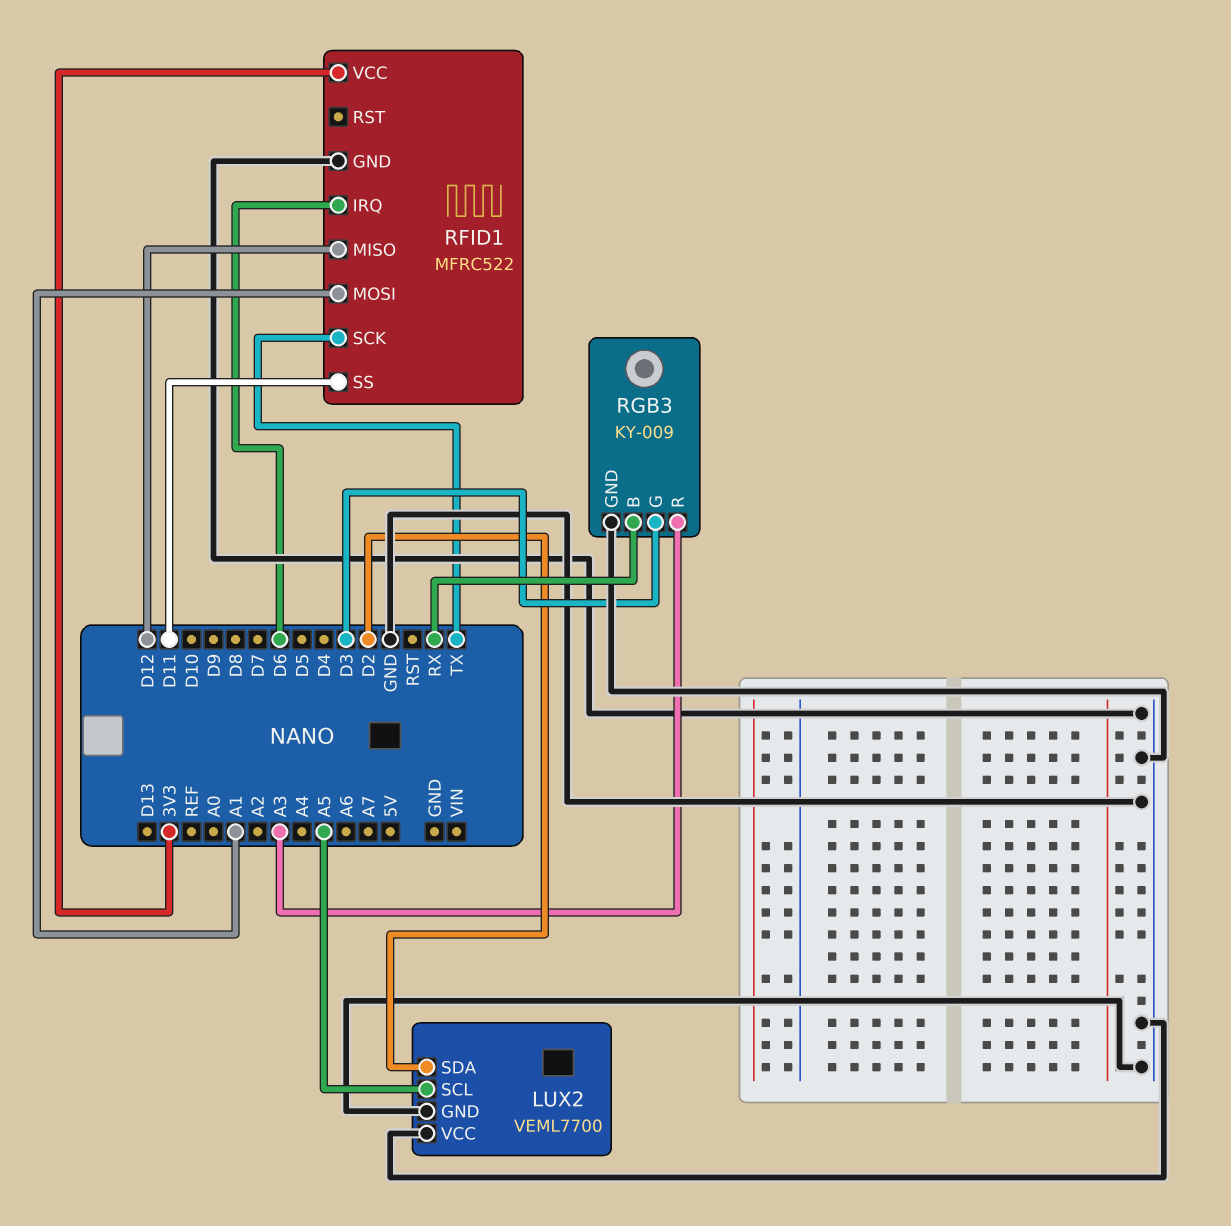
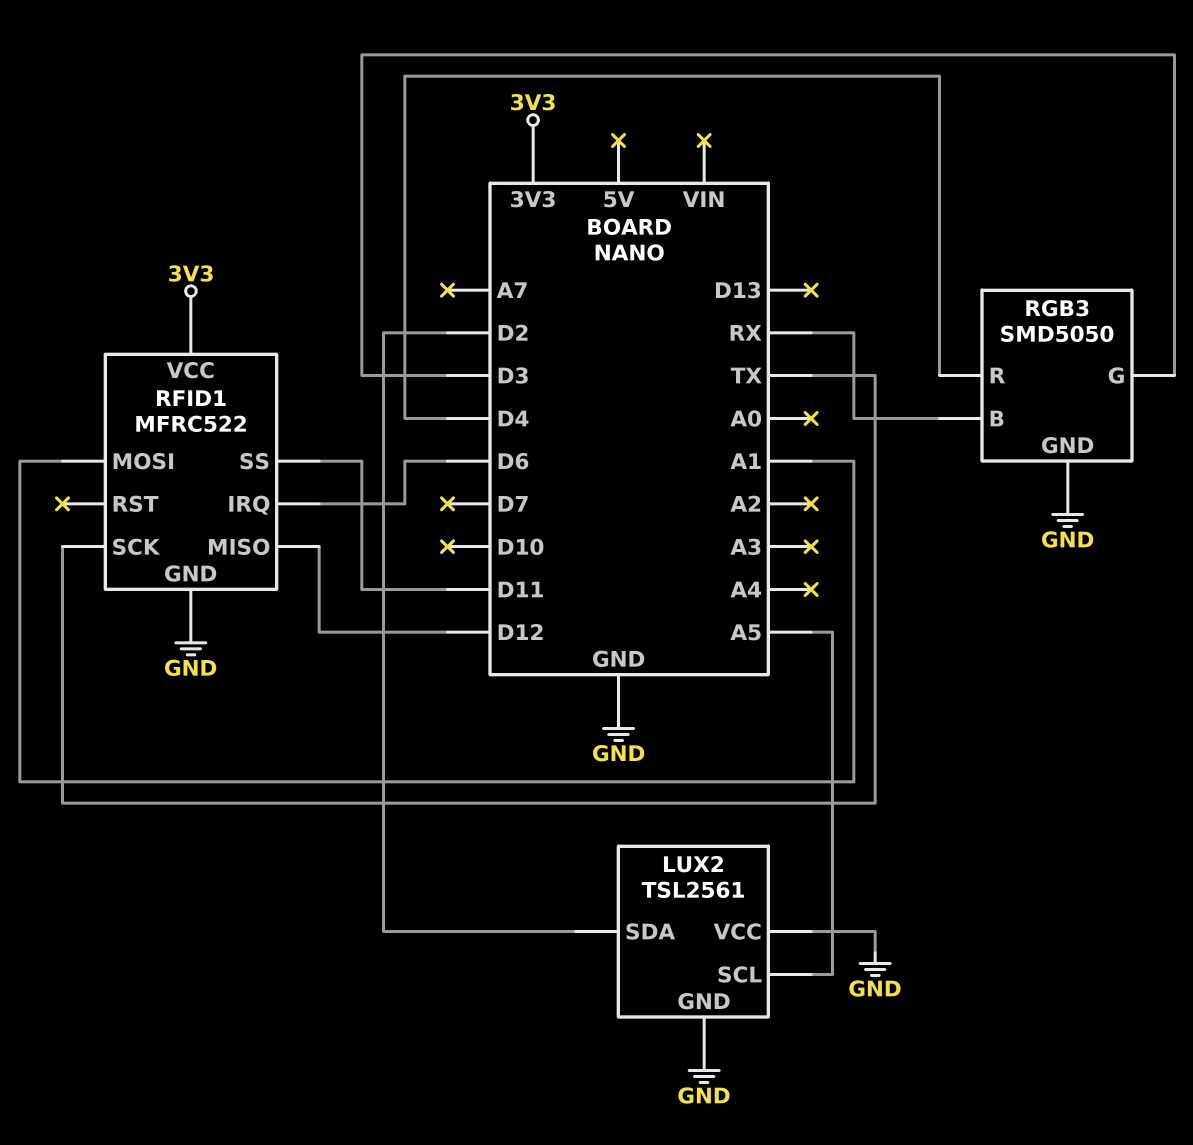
LUX2: VEML7700 -> TSL2561
RGB3: KY-009 -> SMD5050
RGB3 pin R: A3 -> D4

